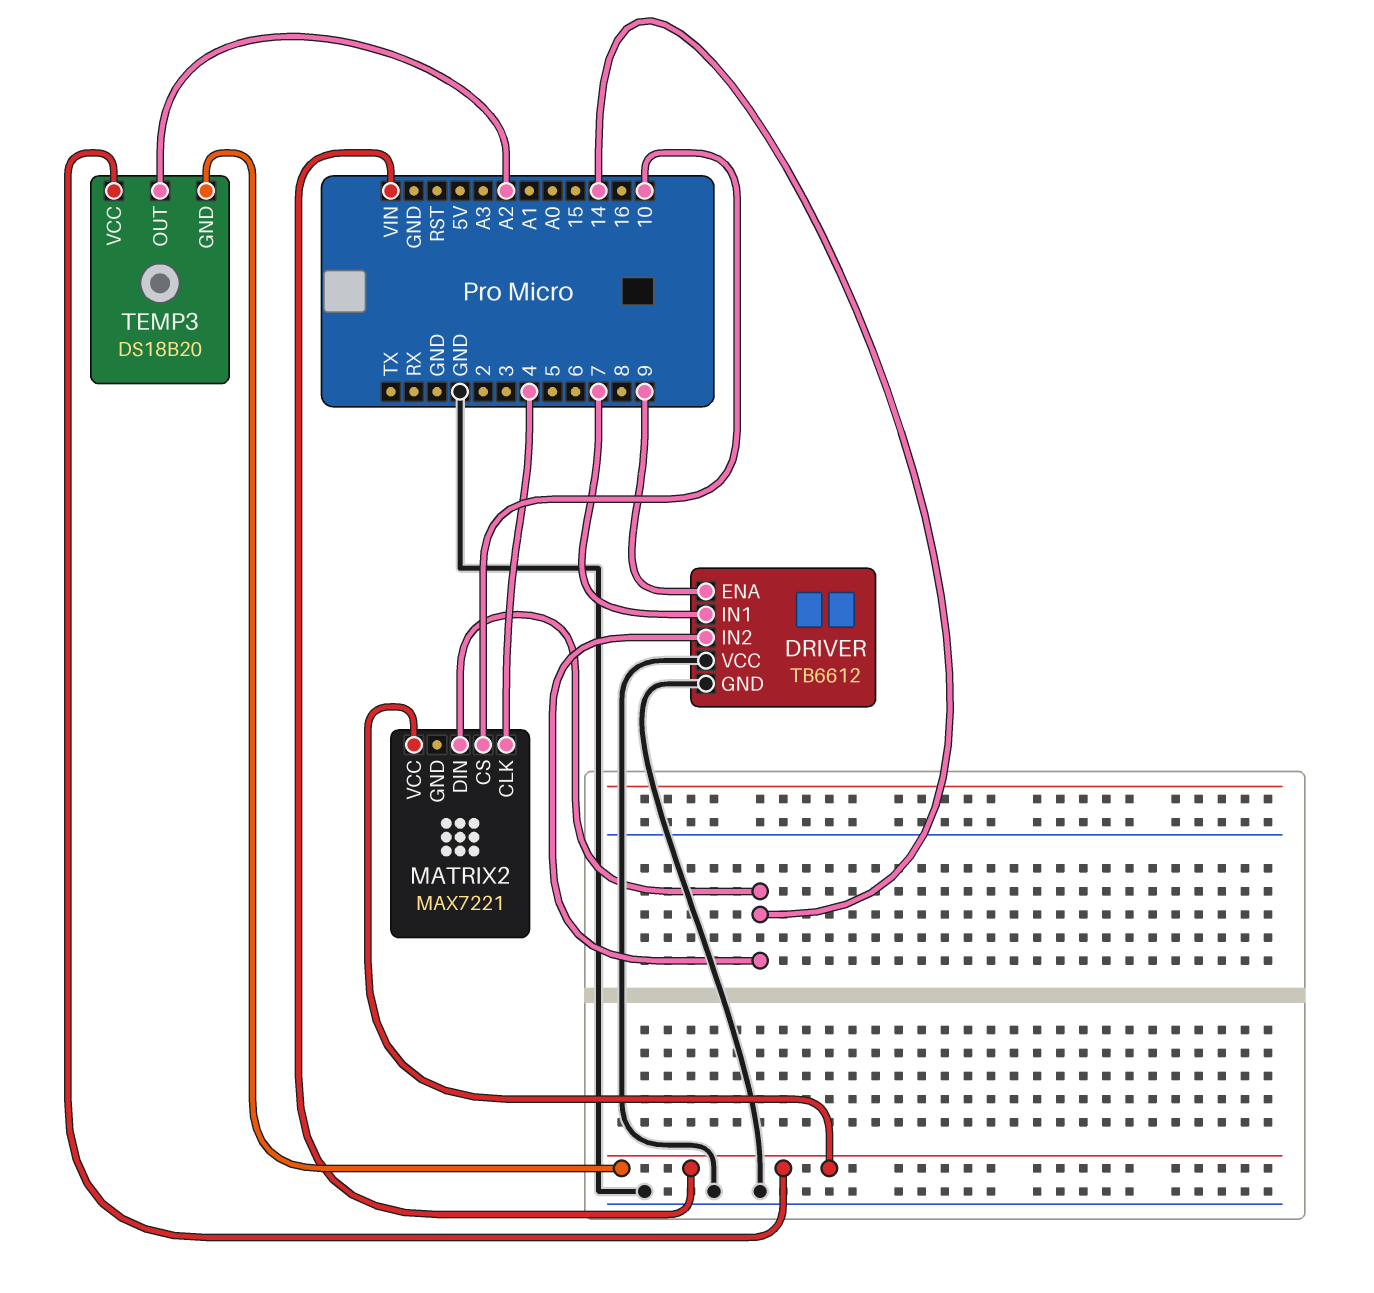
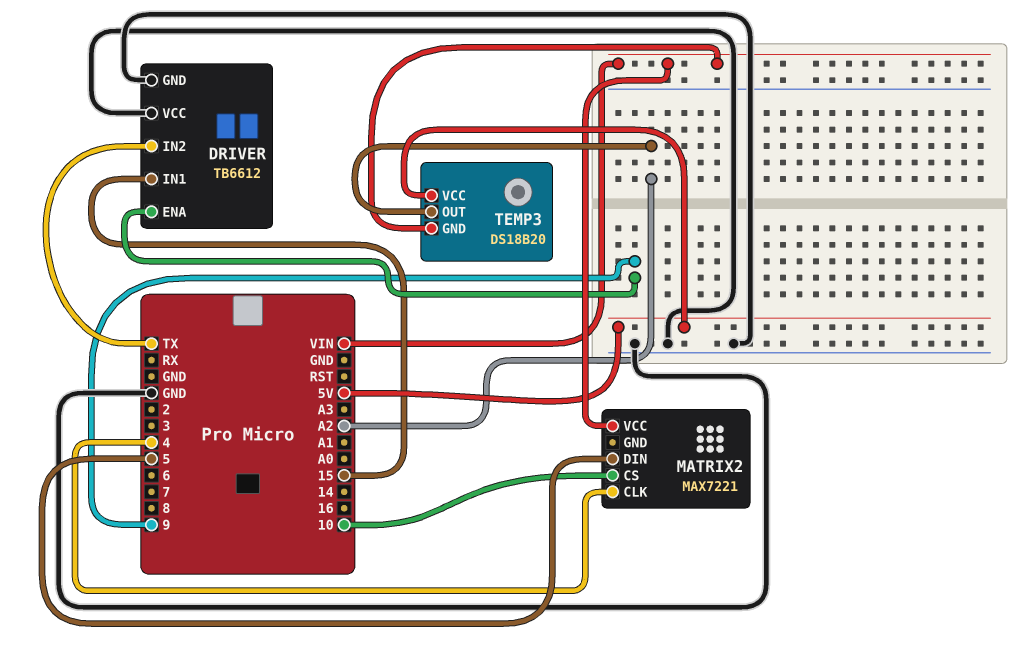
DRIVER pin IN1: 7 -> 15
DRIVER pin IN2: 14 -> TX
MATRIX2 pin DIN: 14 -> 5
TEMP3 pin VCC: VIN -> 5V

